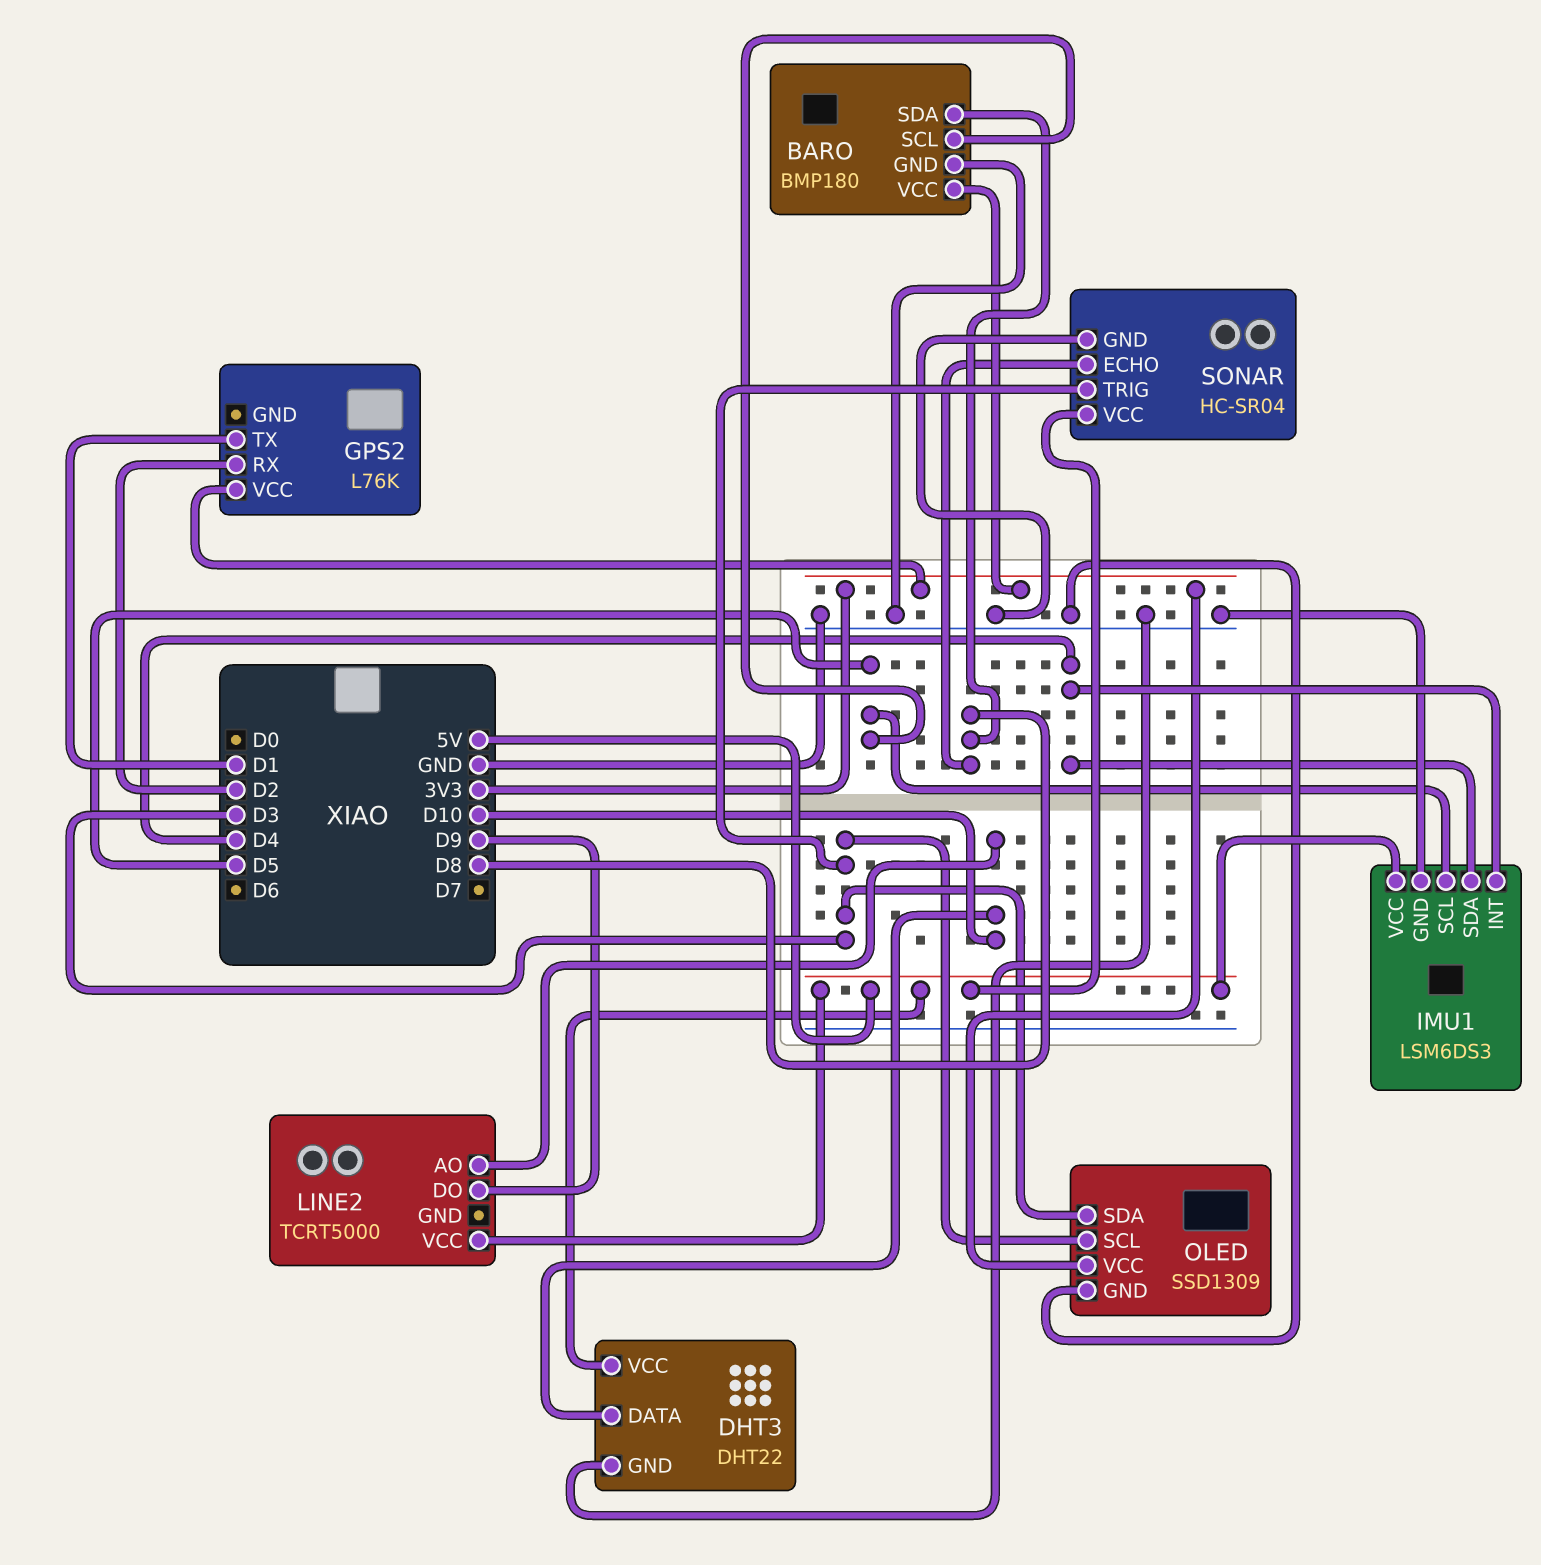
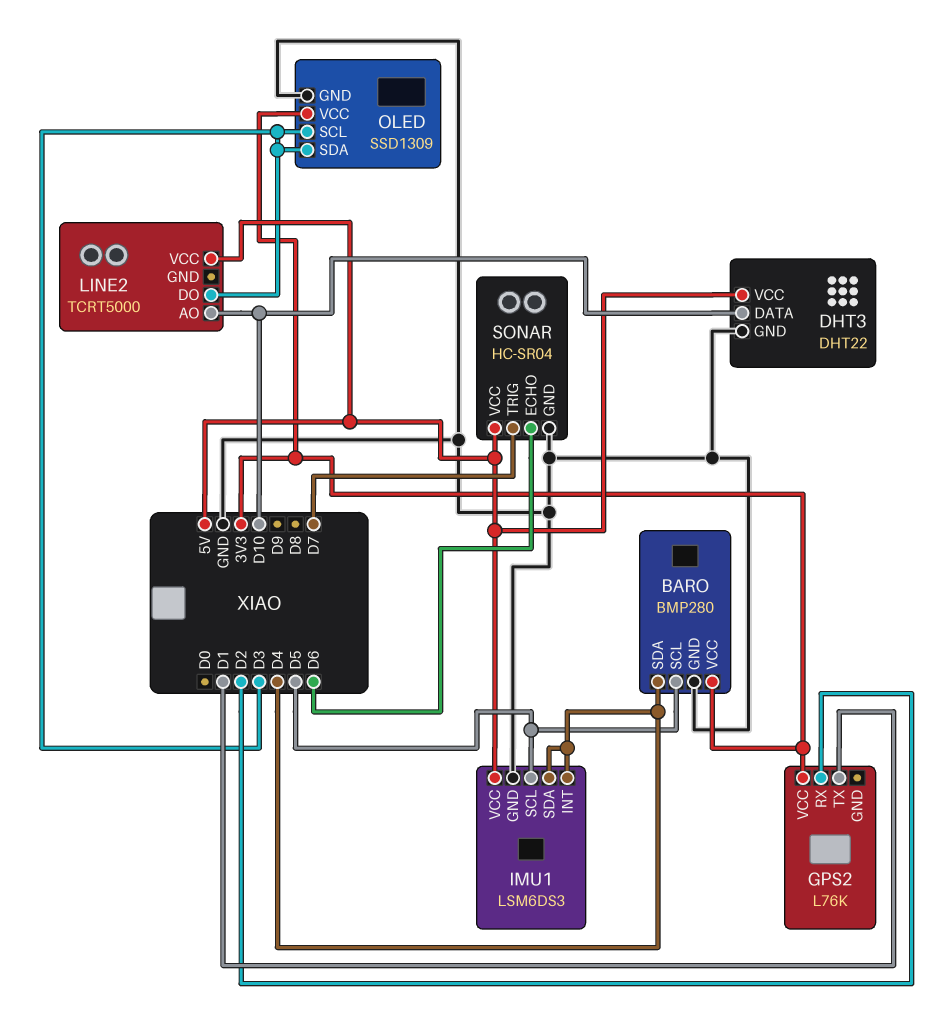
BARO: BMP180 -> BMP280
BARO pin SDA: D8 -> D4
LINE2 pin DO: D9 -> D3
SONAR pin ECHO: D8 -> D6
SONAR pin TRIG: D3 -> D7

